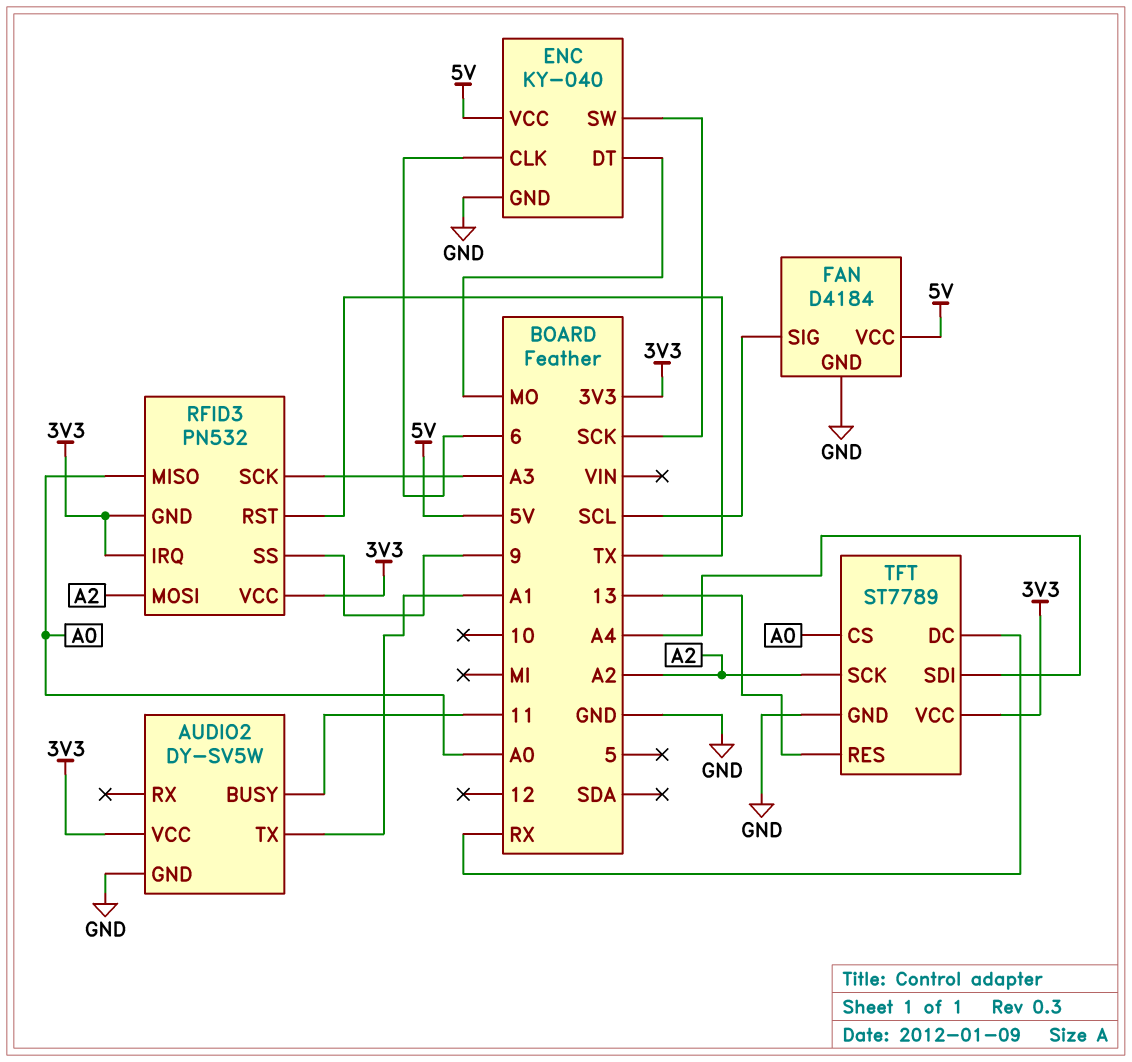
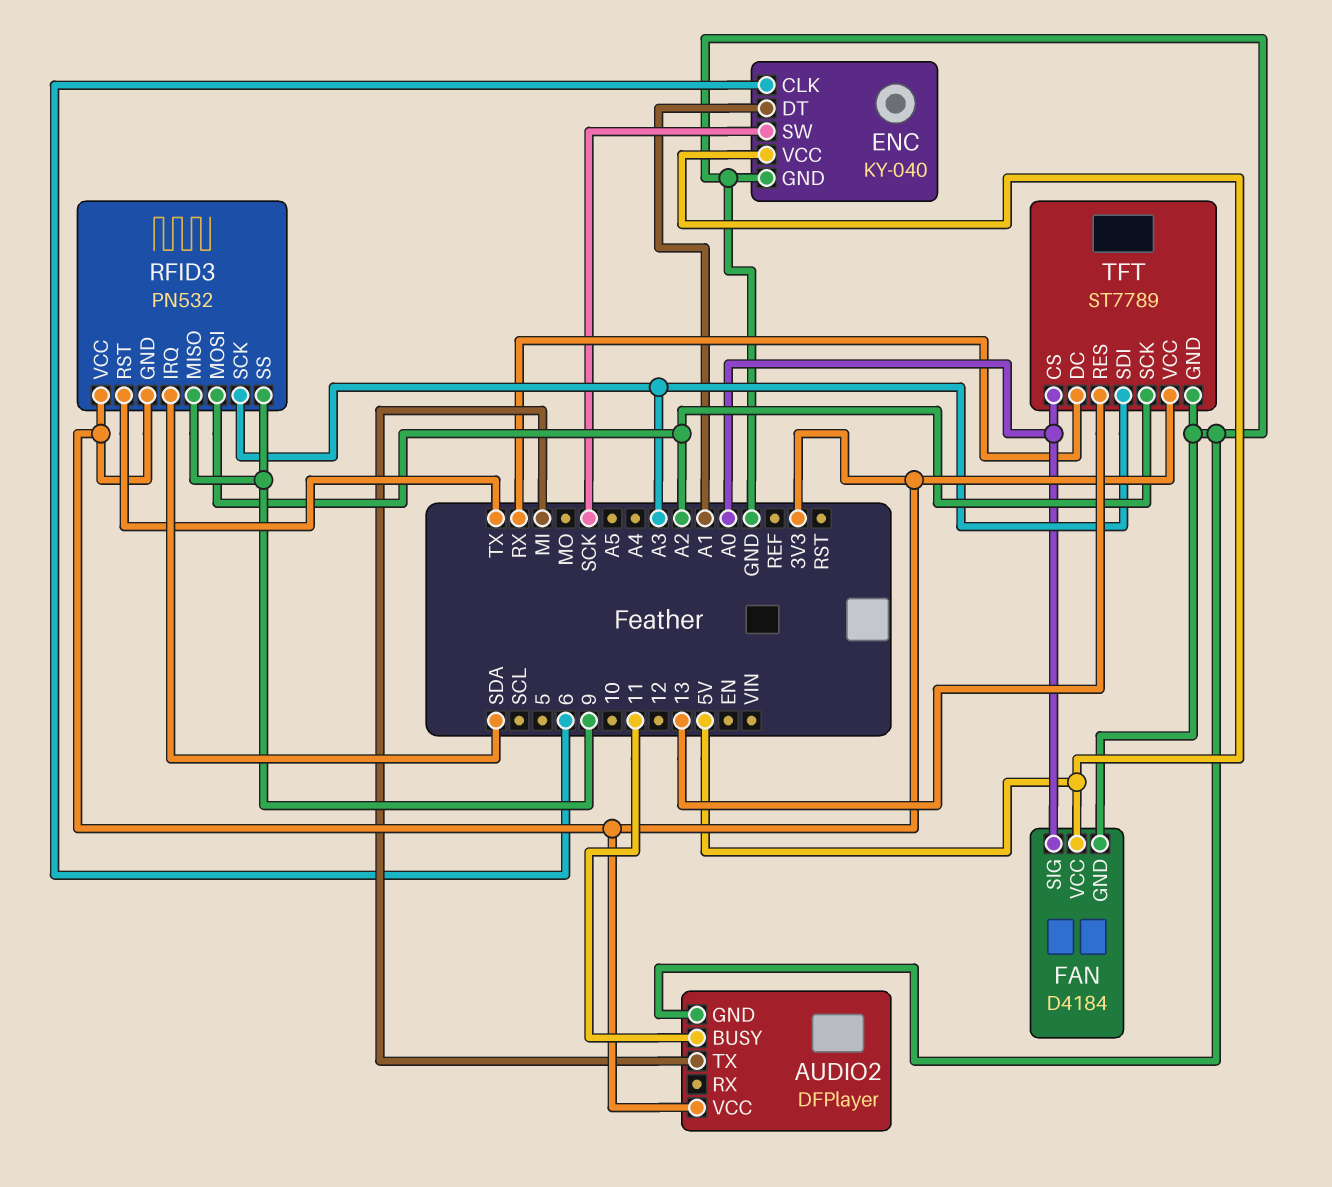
AUDIO2: DY-SV5W -> DFPlayer
AUDIO2 pin TX: A1 -> MI
ENC pin DT: MO -> A1
FAN pin SIG: SCL -> A0
RFID3 pin IRQ: 3V3 -> SDA
RFID3 pin MISO: A0 -> 9
TFT pin SDI: A4 -> A3

